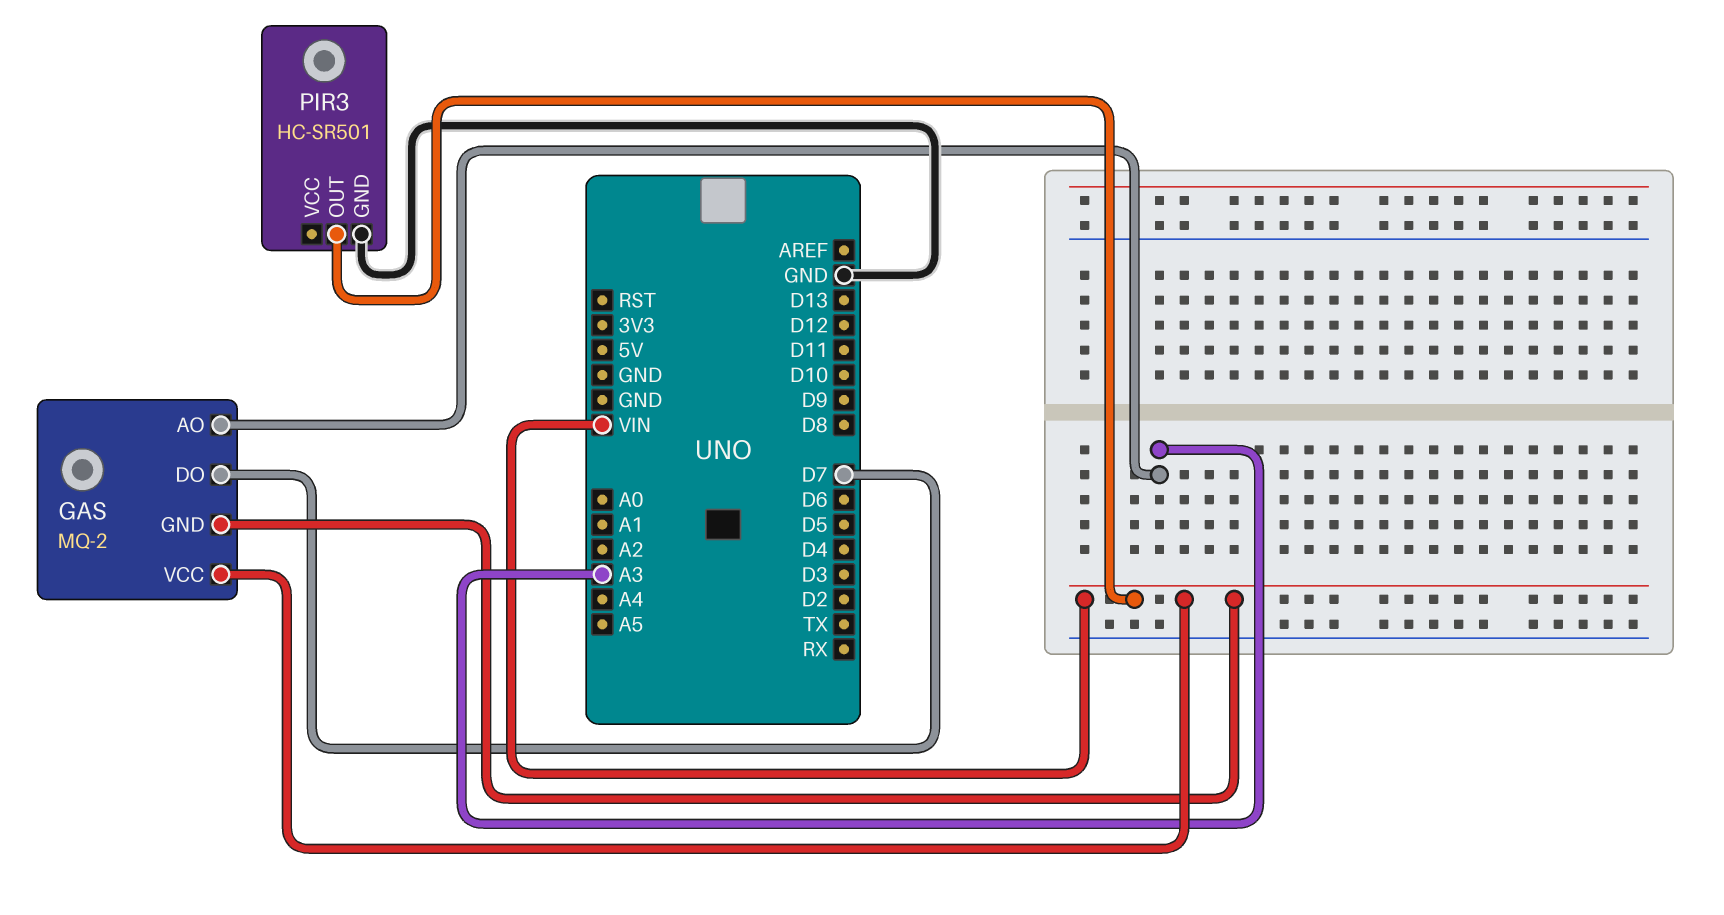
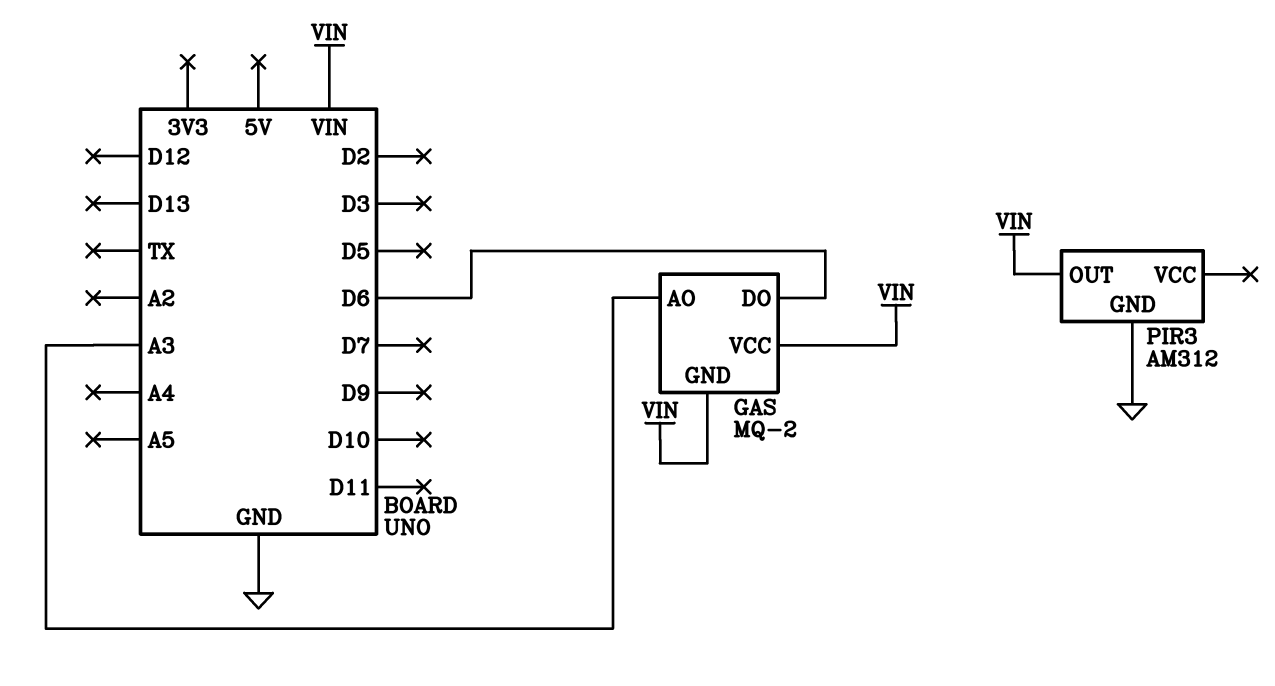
GAS pin DO: D7 -> D6
PIR3: HC-SR501 -> AM312

